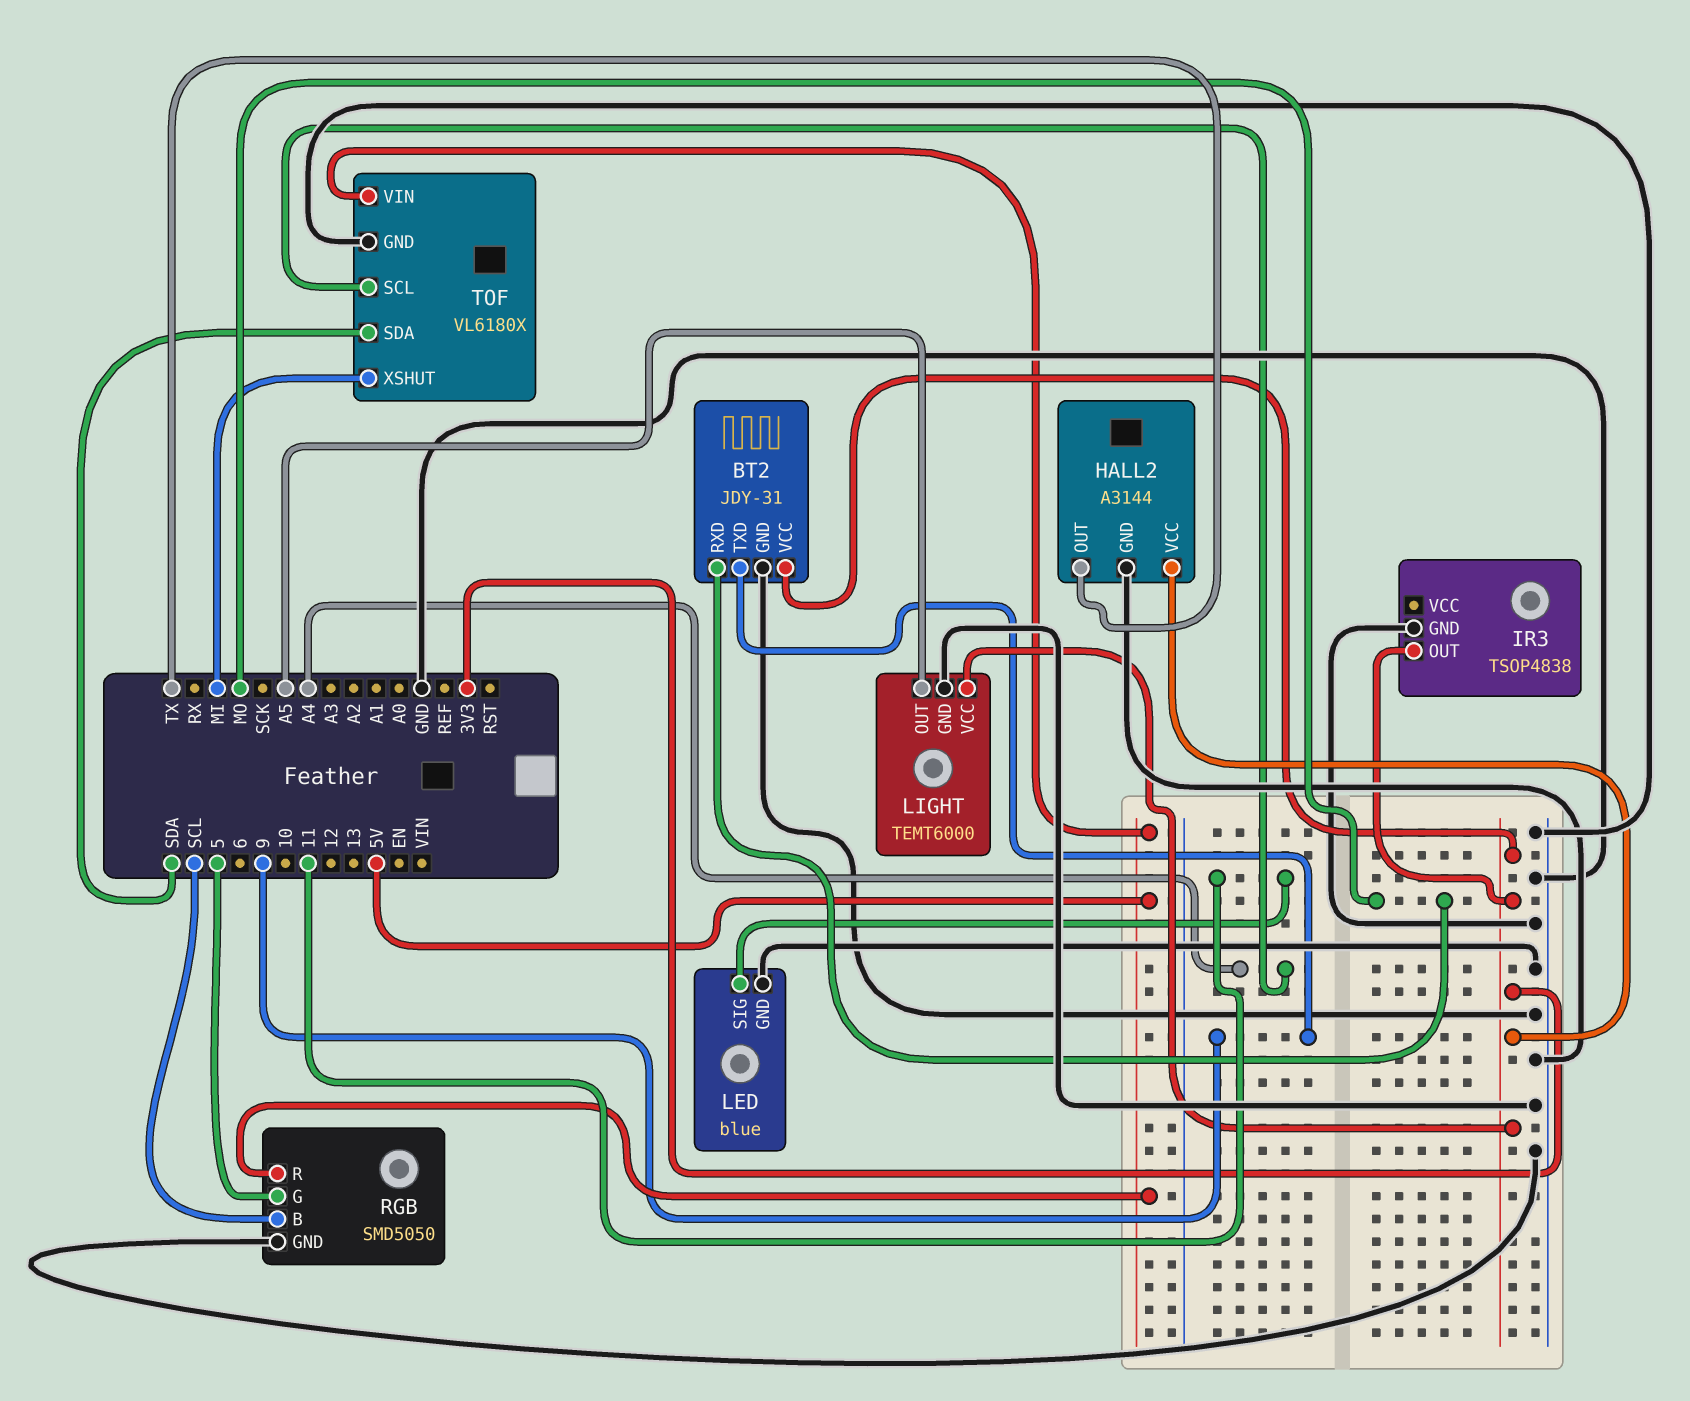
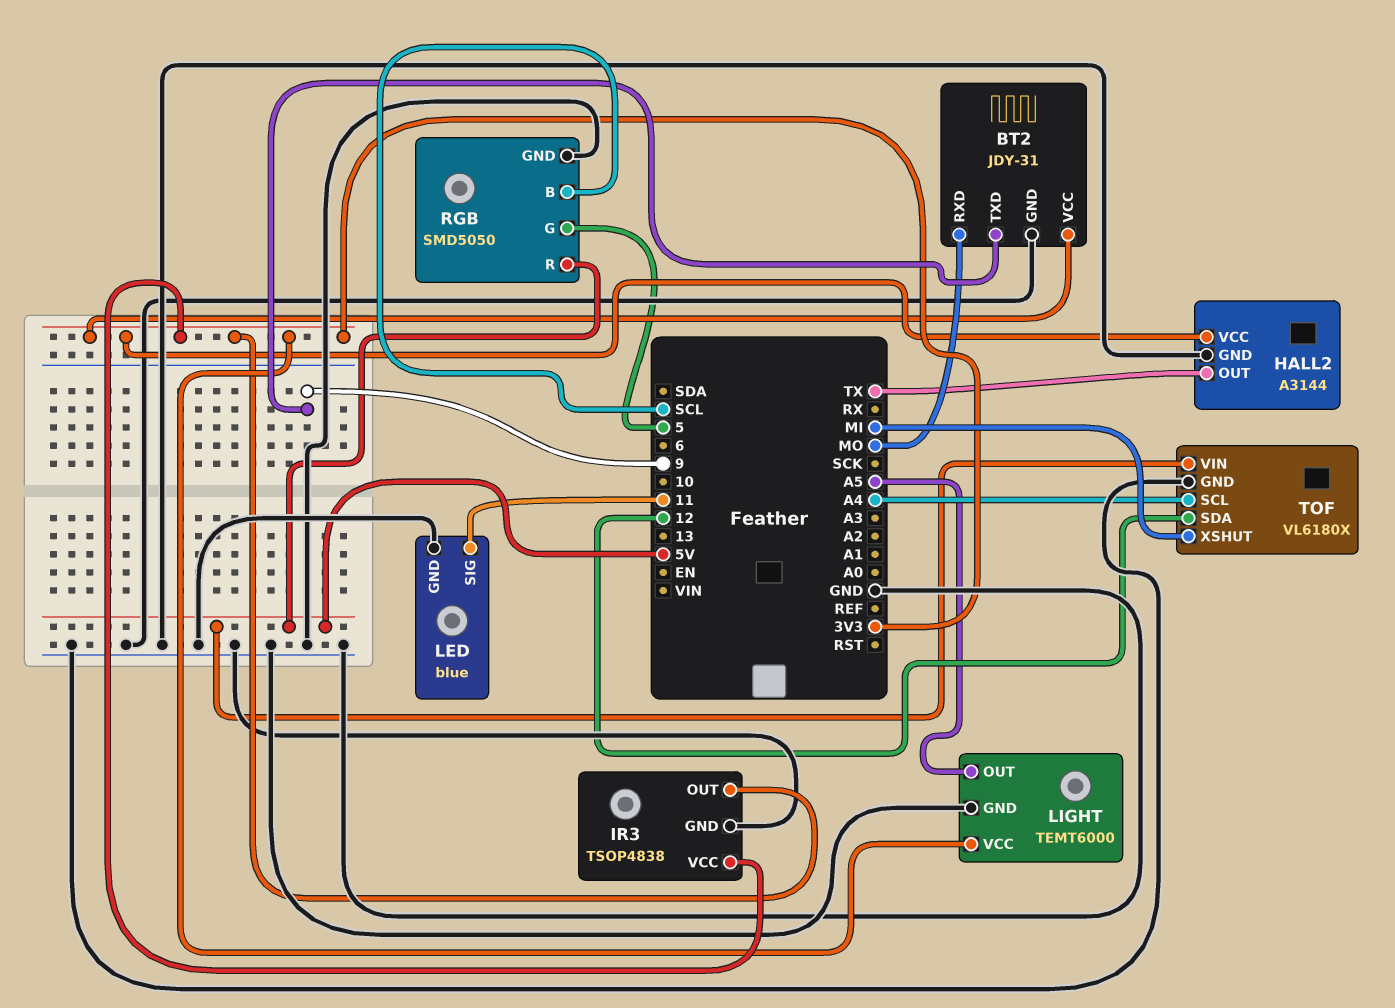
IR3 pin VCC: none -> 3V3
TOF pin SDA: SDA -> 12

